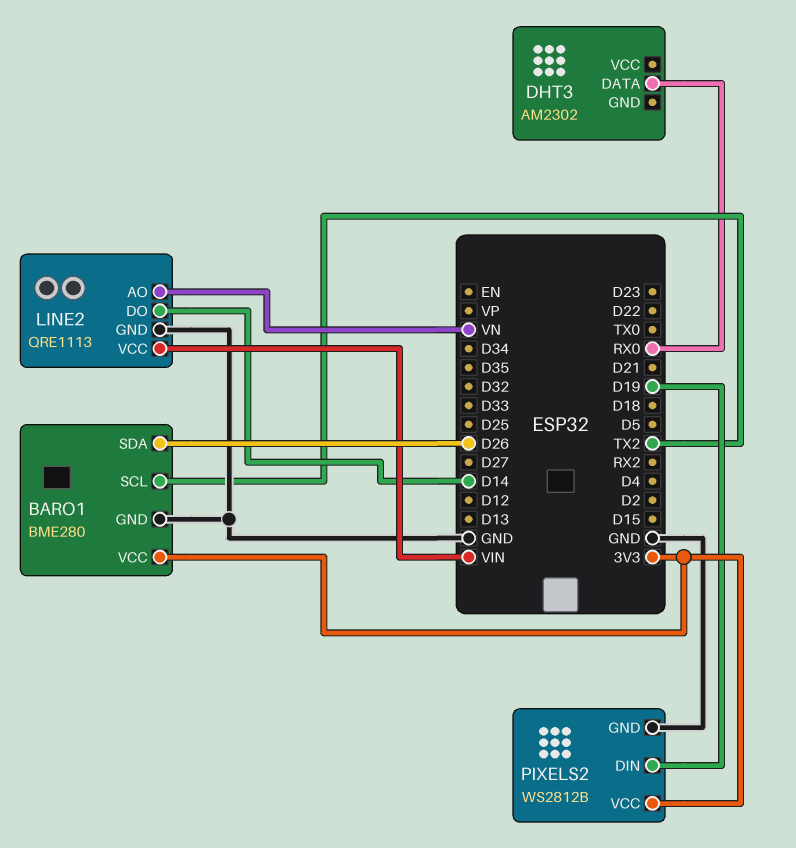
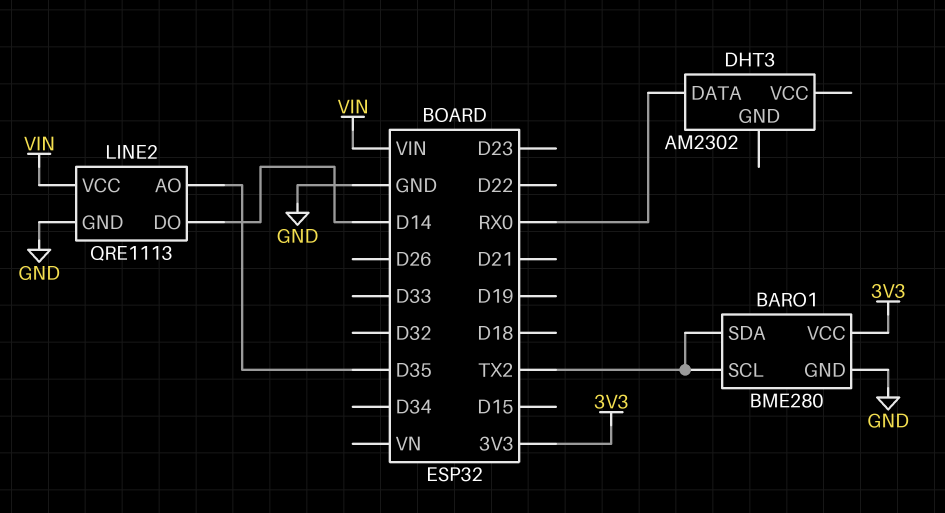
BARO1 pin SDA: D26 -> TX2
LINE2 pin AO: VN -> D35
PIXELS2: WS2812B -> none
PIXELS2 pin DIN: D19 -> none
PIXELS2 pin GND: GND -> none
PIXELS2 pin VCC: 3V3 -> none

